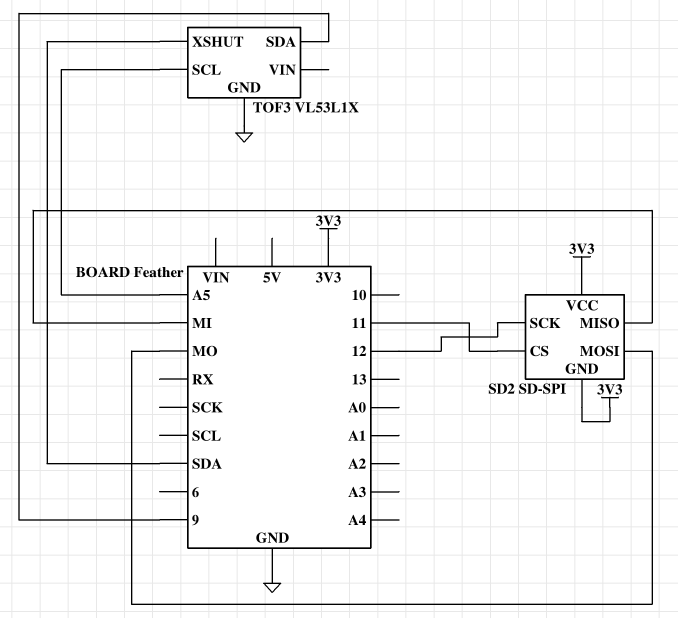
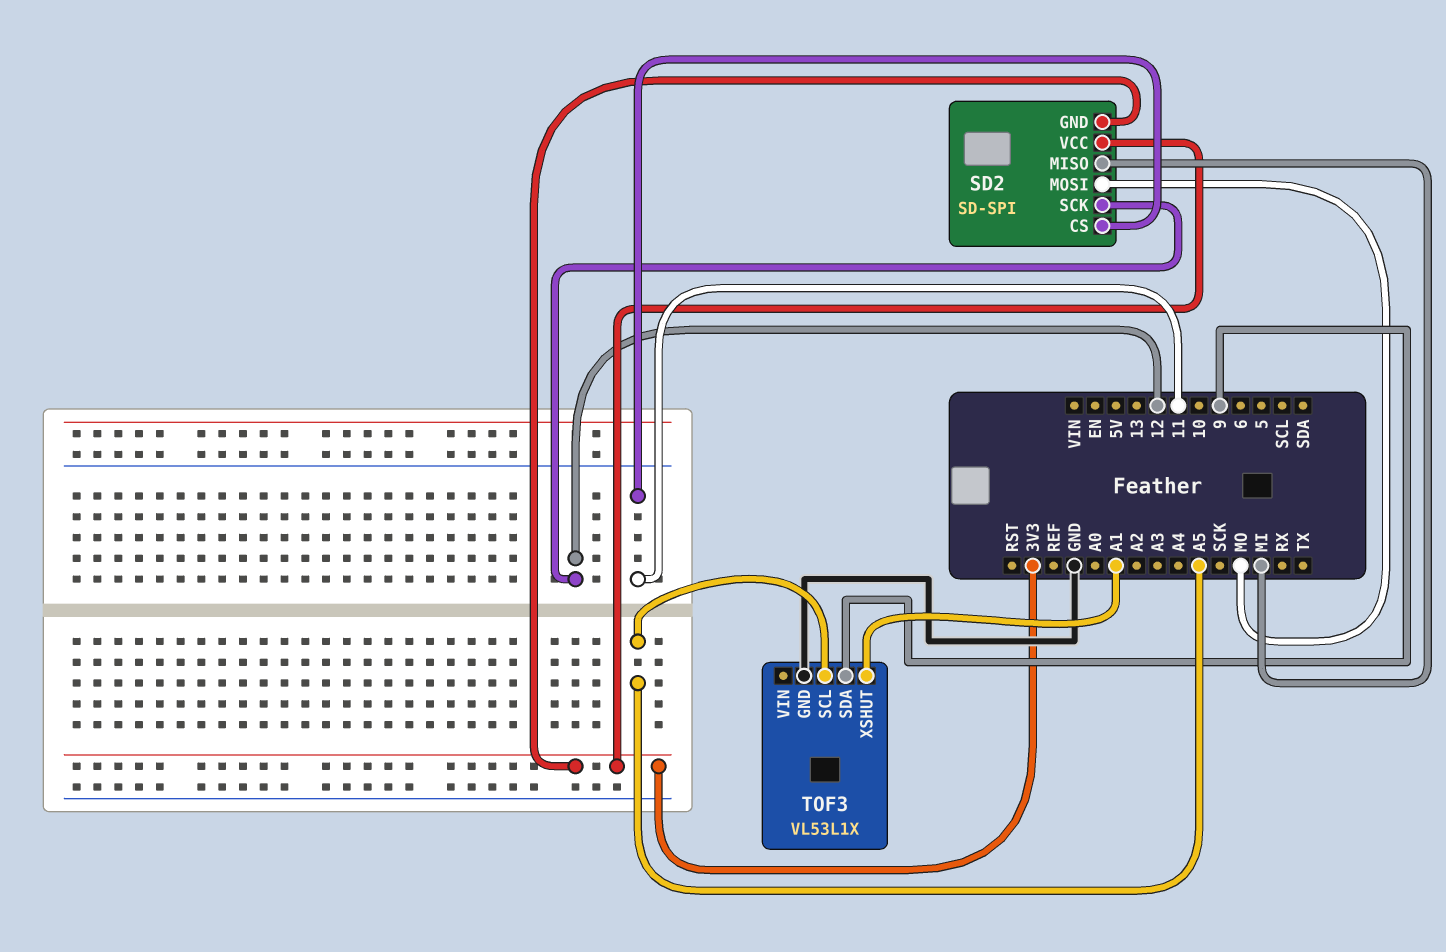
TOF3 pin XSHUT: SDA -> A1

